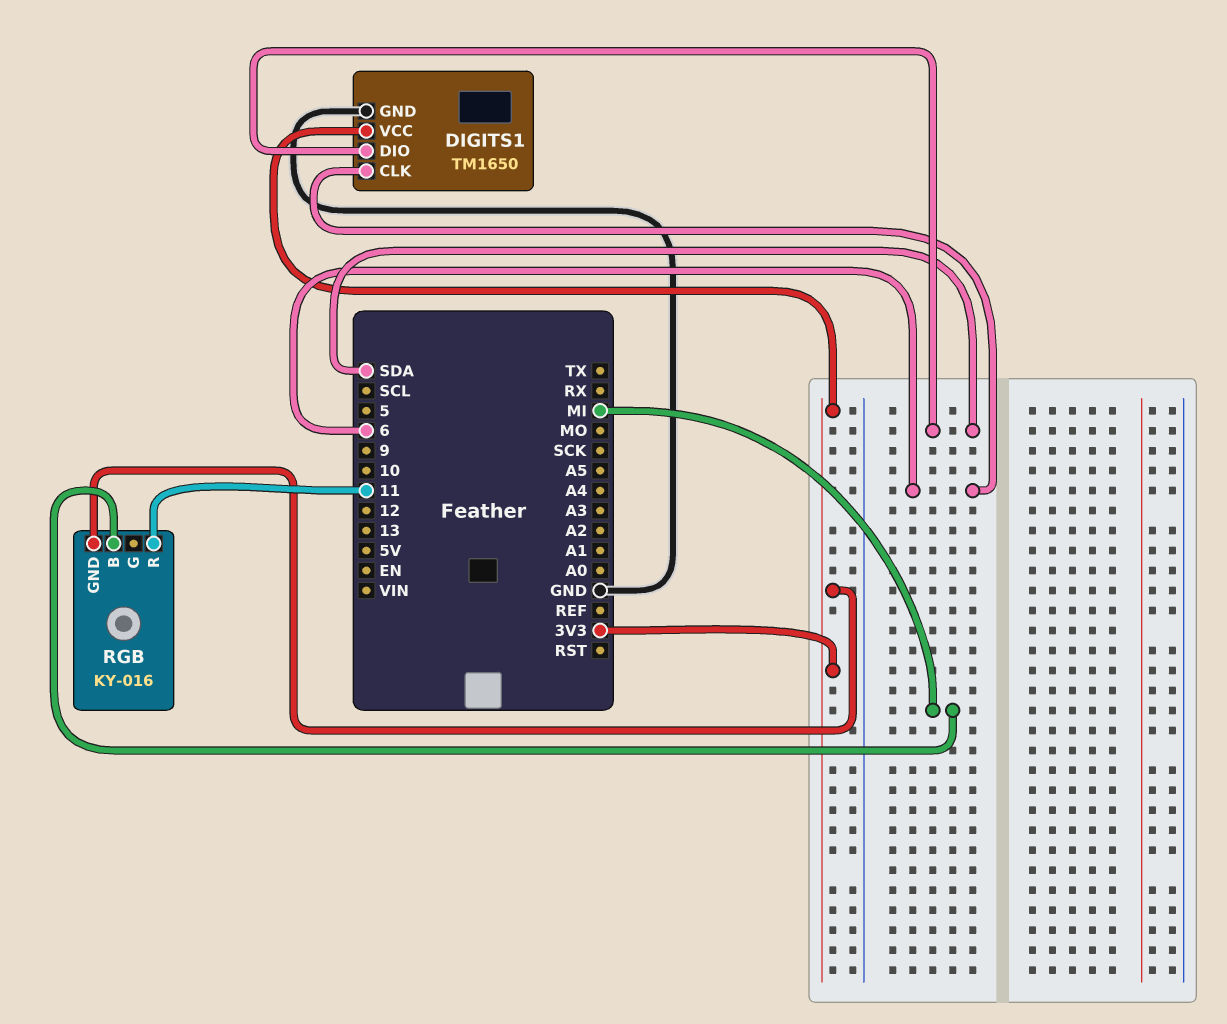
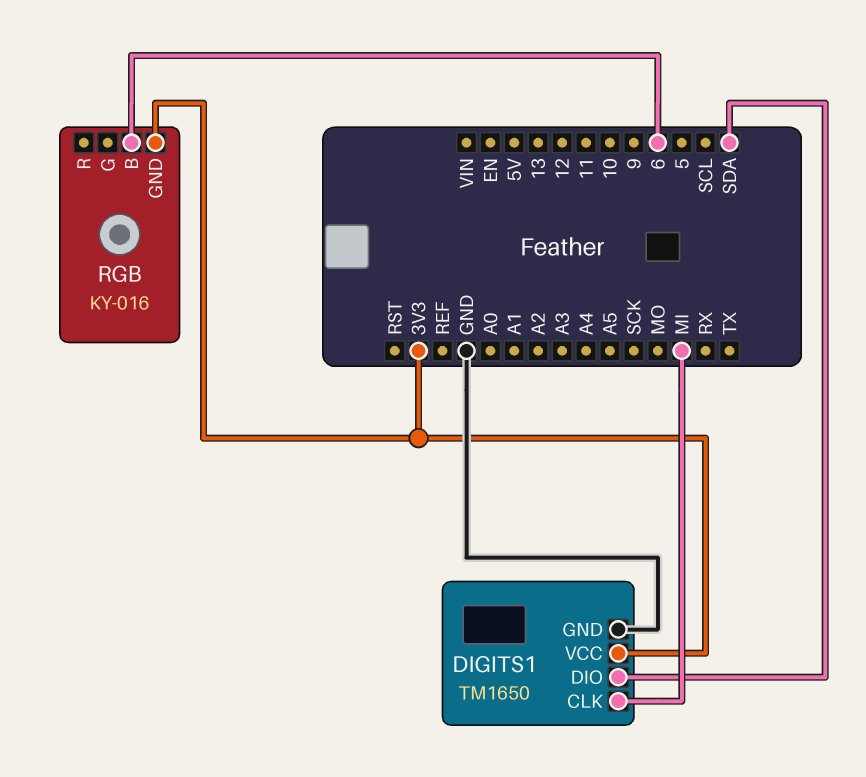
DIGITS1 pin CLK: 6 -> MI
RGB pin B: MI -> 6
RGB pin R: 11 -> none

